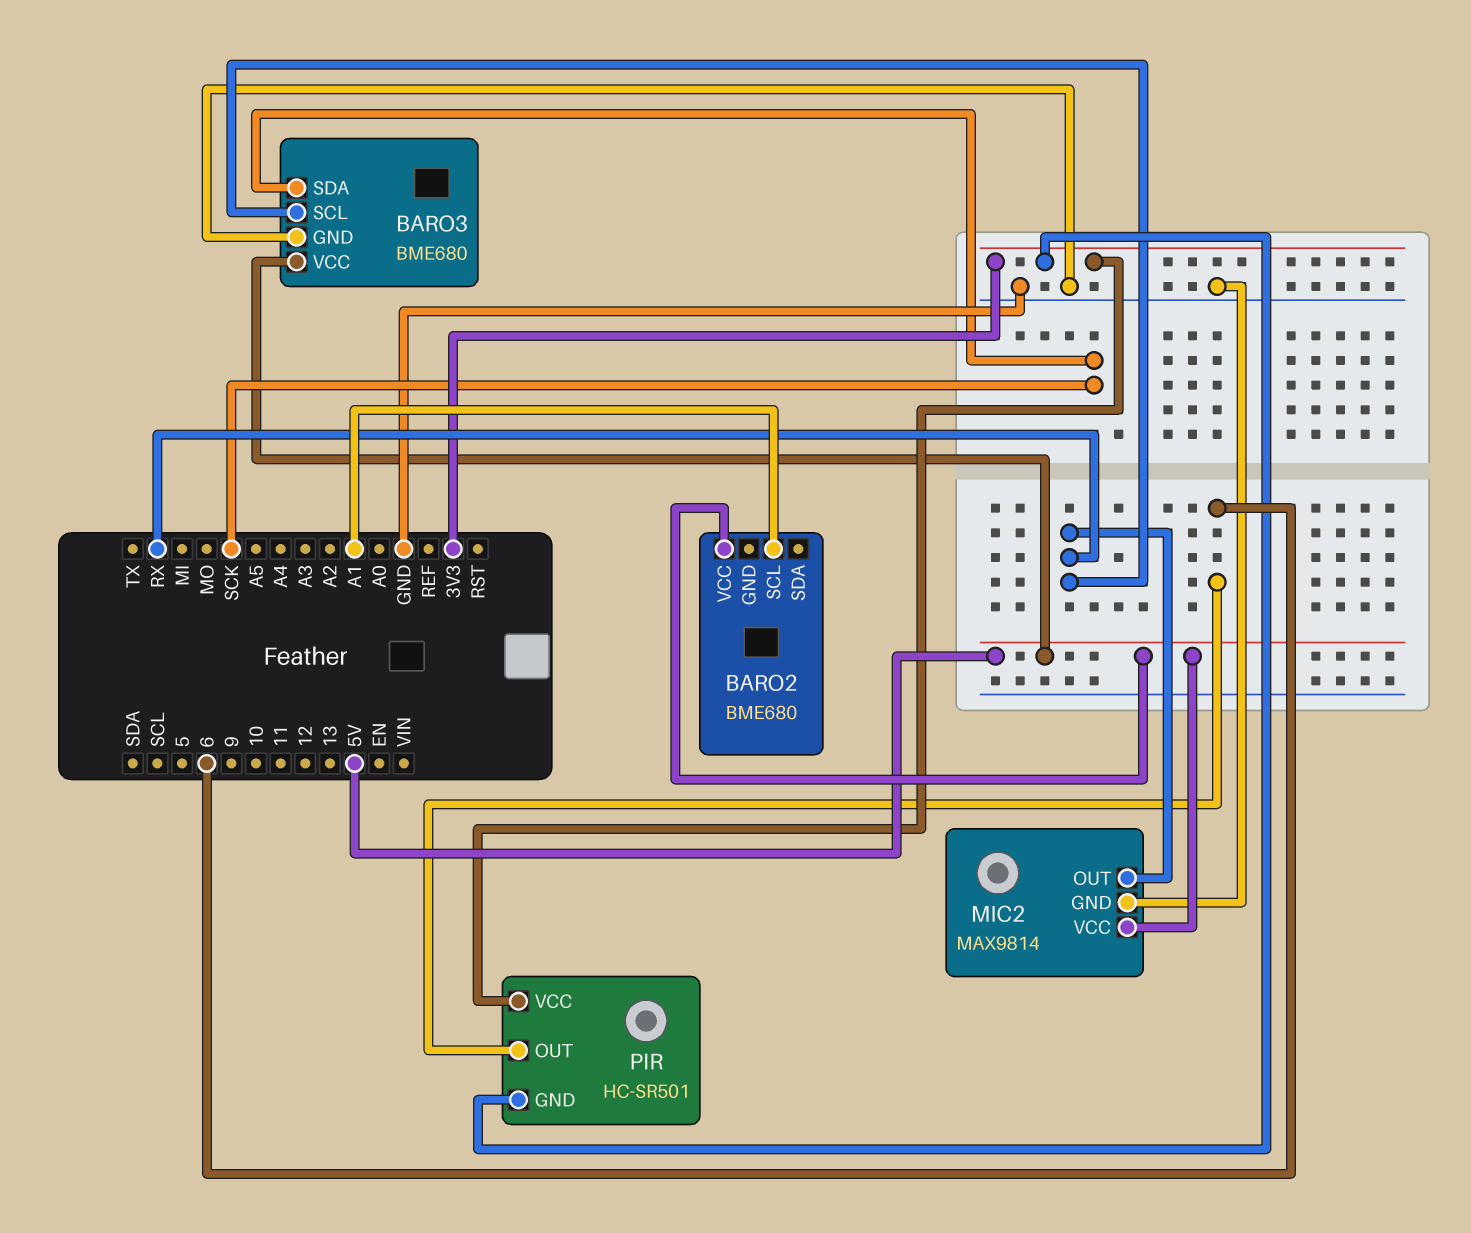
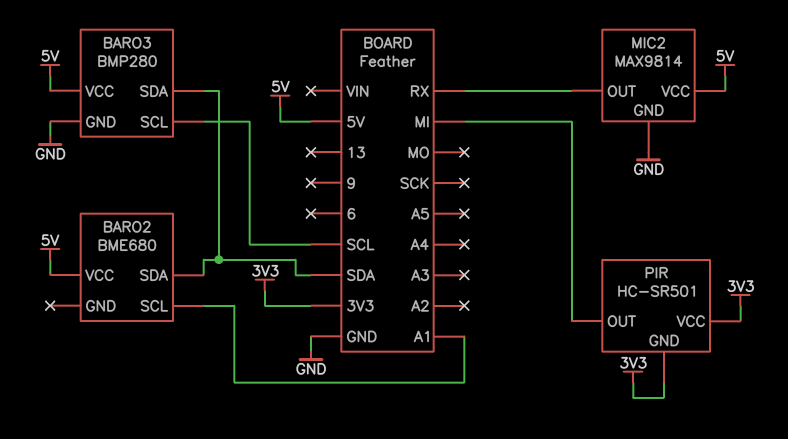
BARO2 pin SDA: none -> SDA
BARO3: BME680 -> BMP280
BARO3 pin SCL: RX -> SCL
BARO3 pin SDA: SCK -> SDA
PIR pin OUT: 6 -> MI

